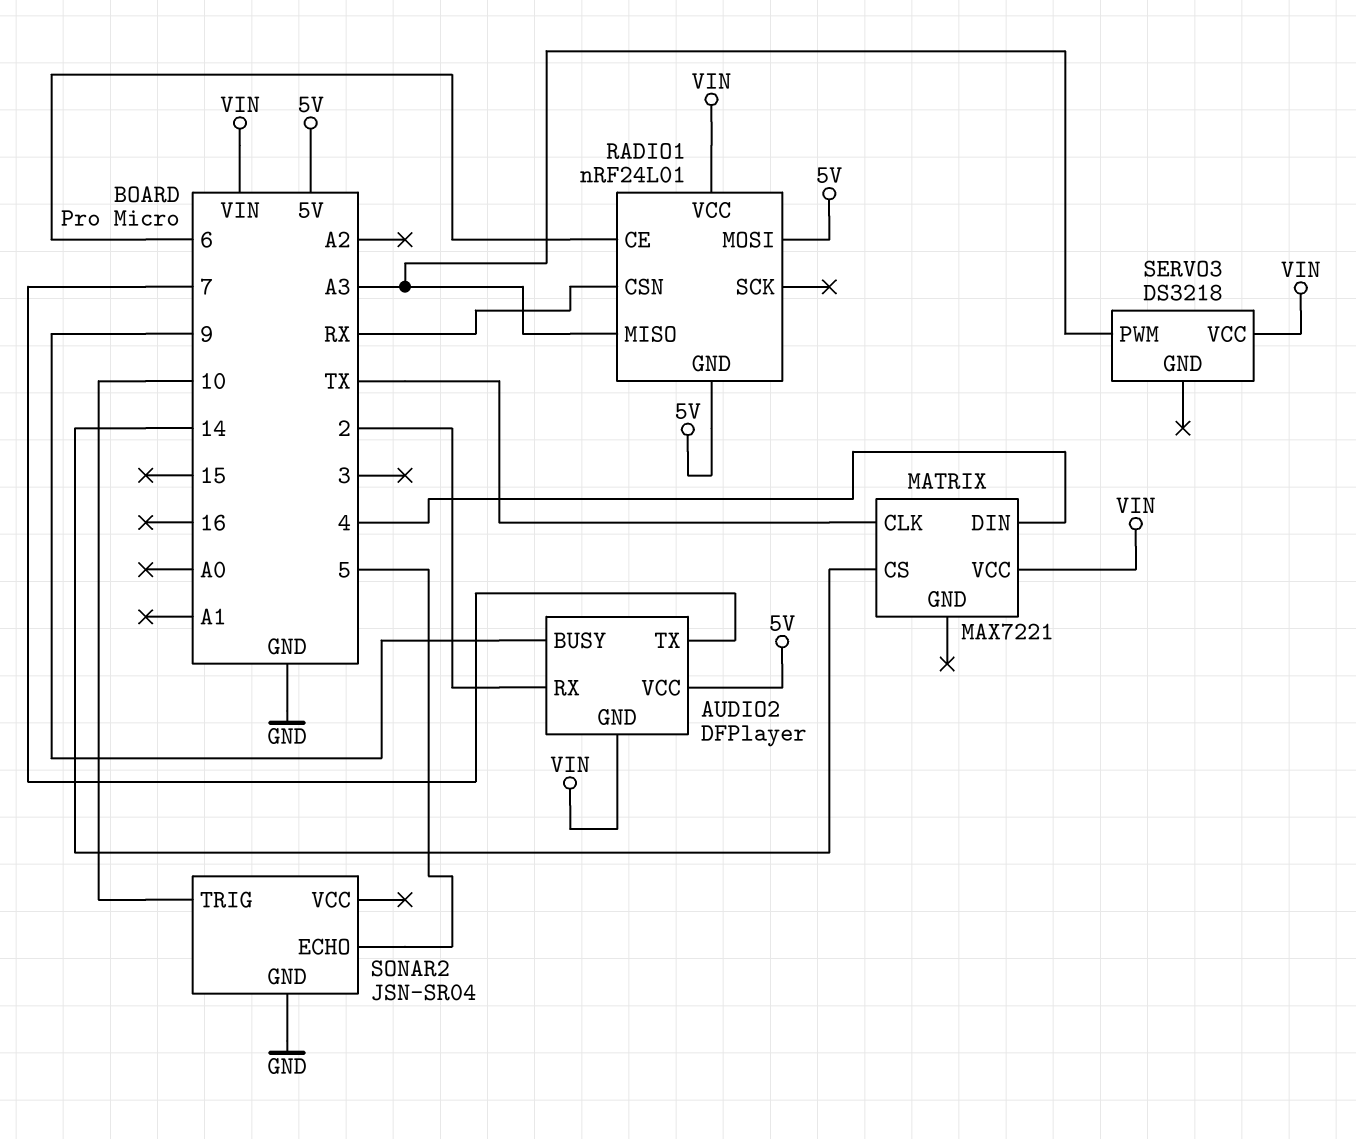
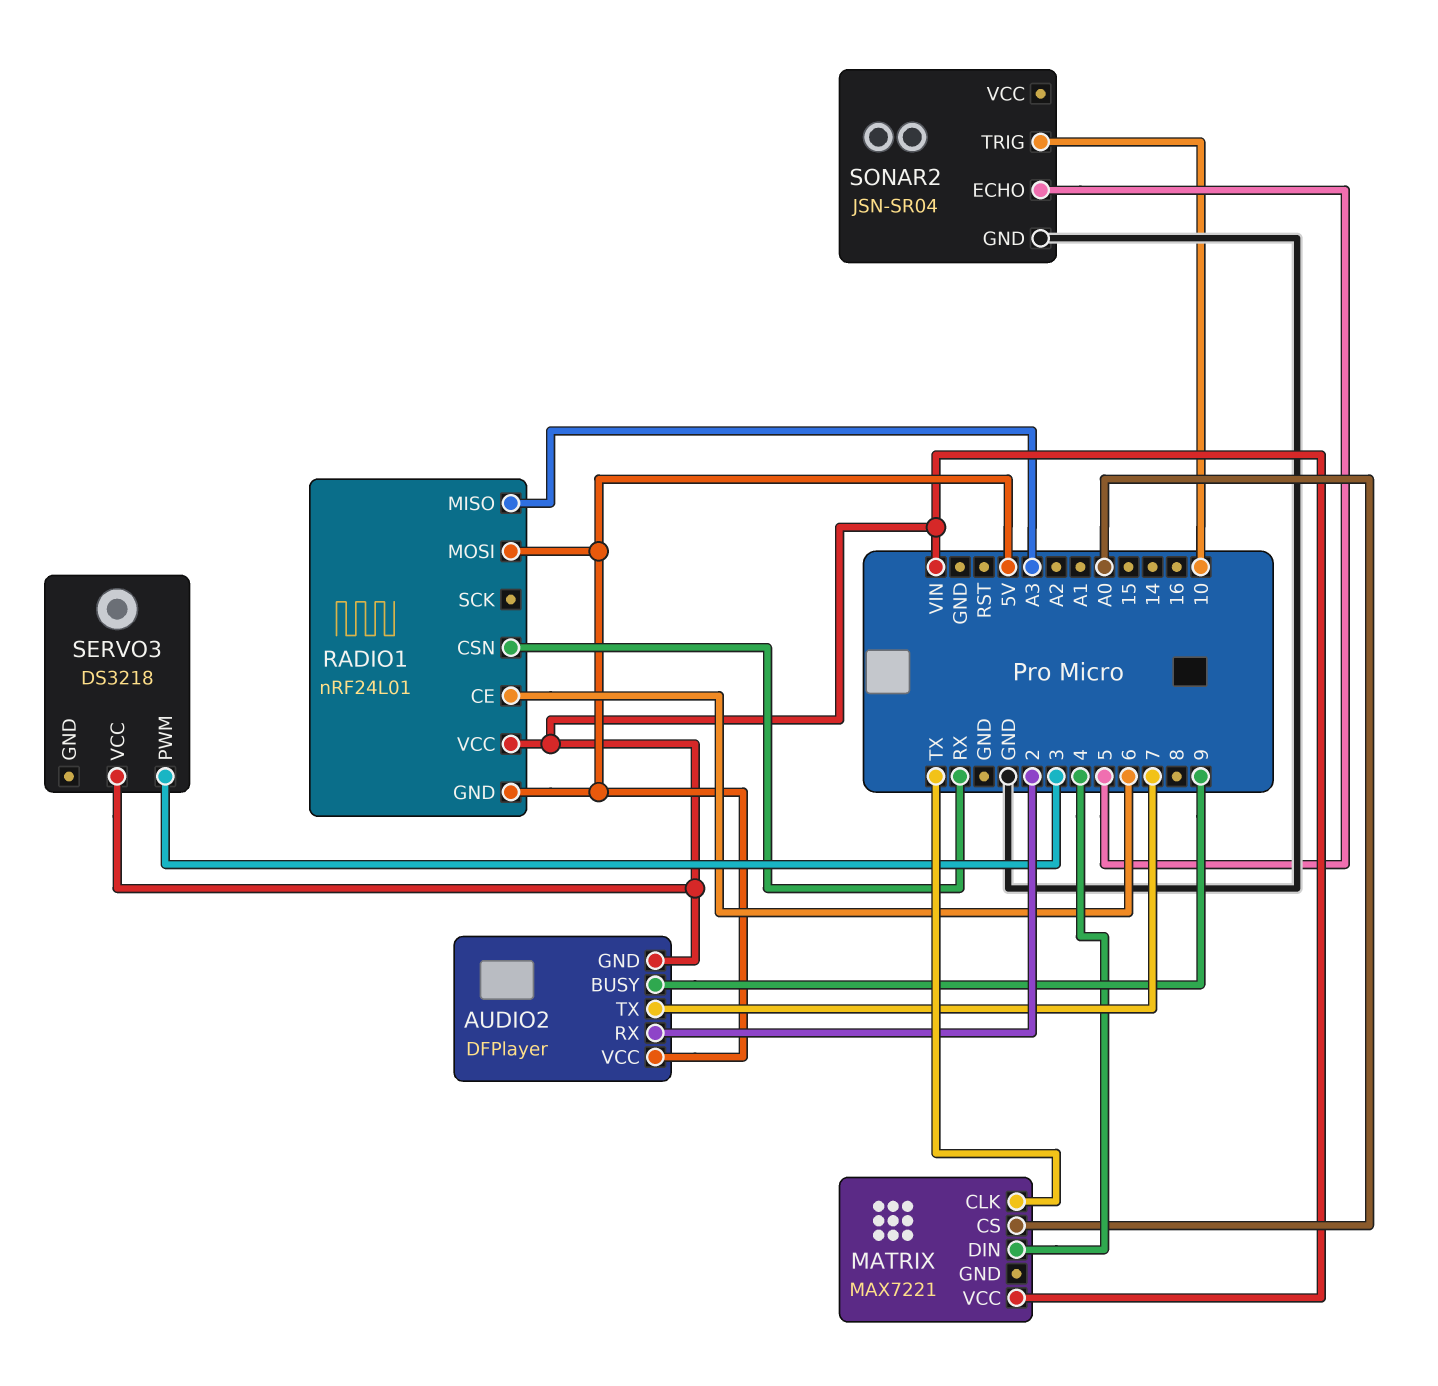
MATRIX pin CS: 14 -> A0
SERVO3 pin PWM: A3 -> 3

